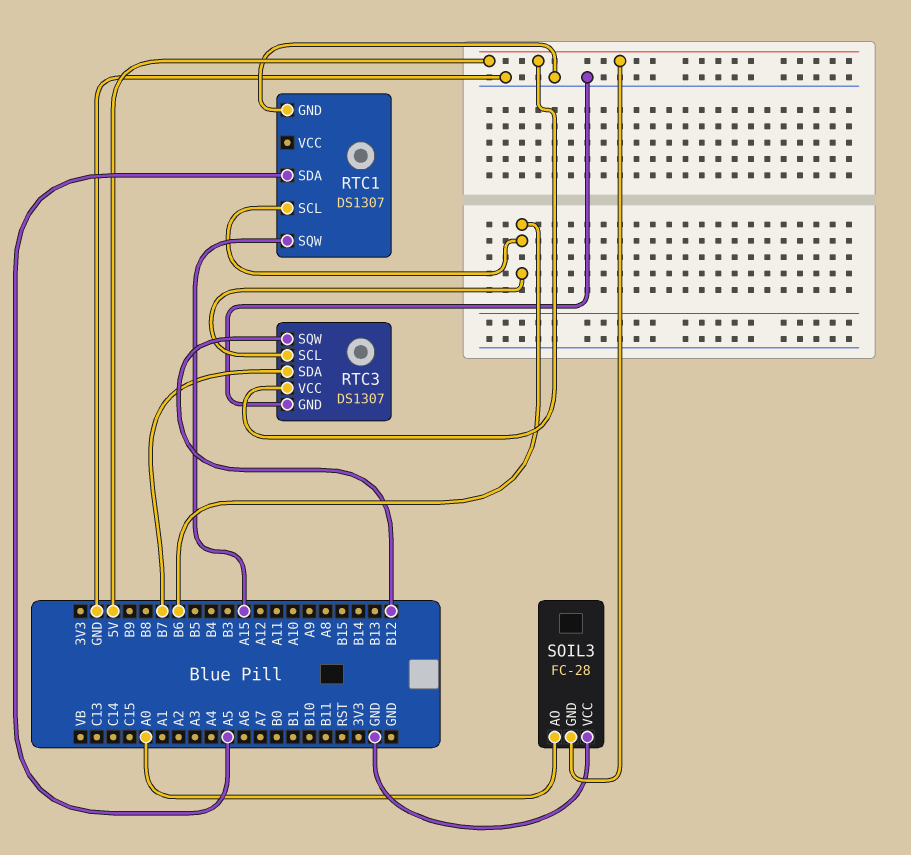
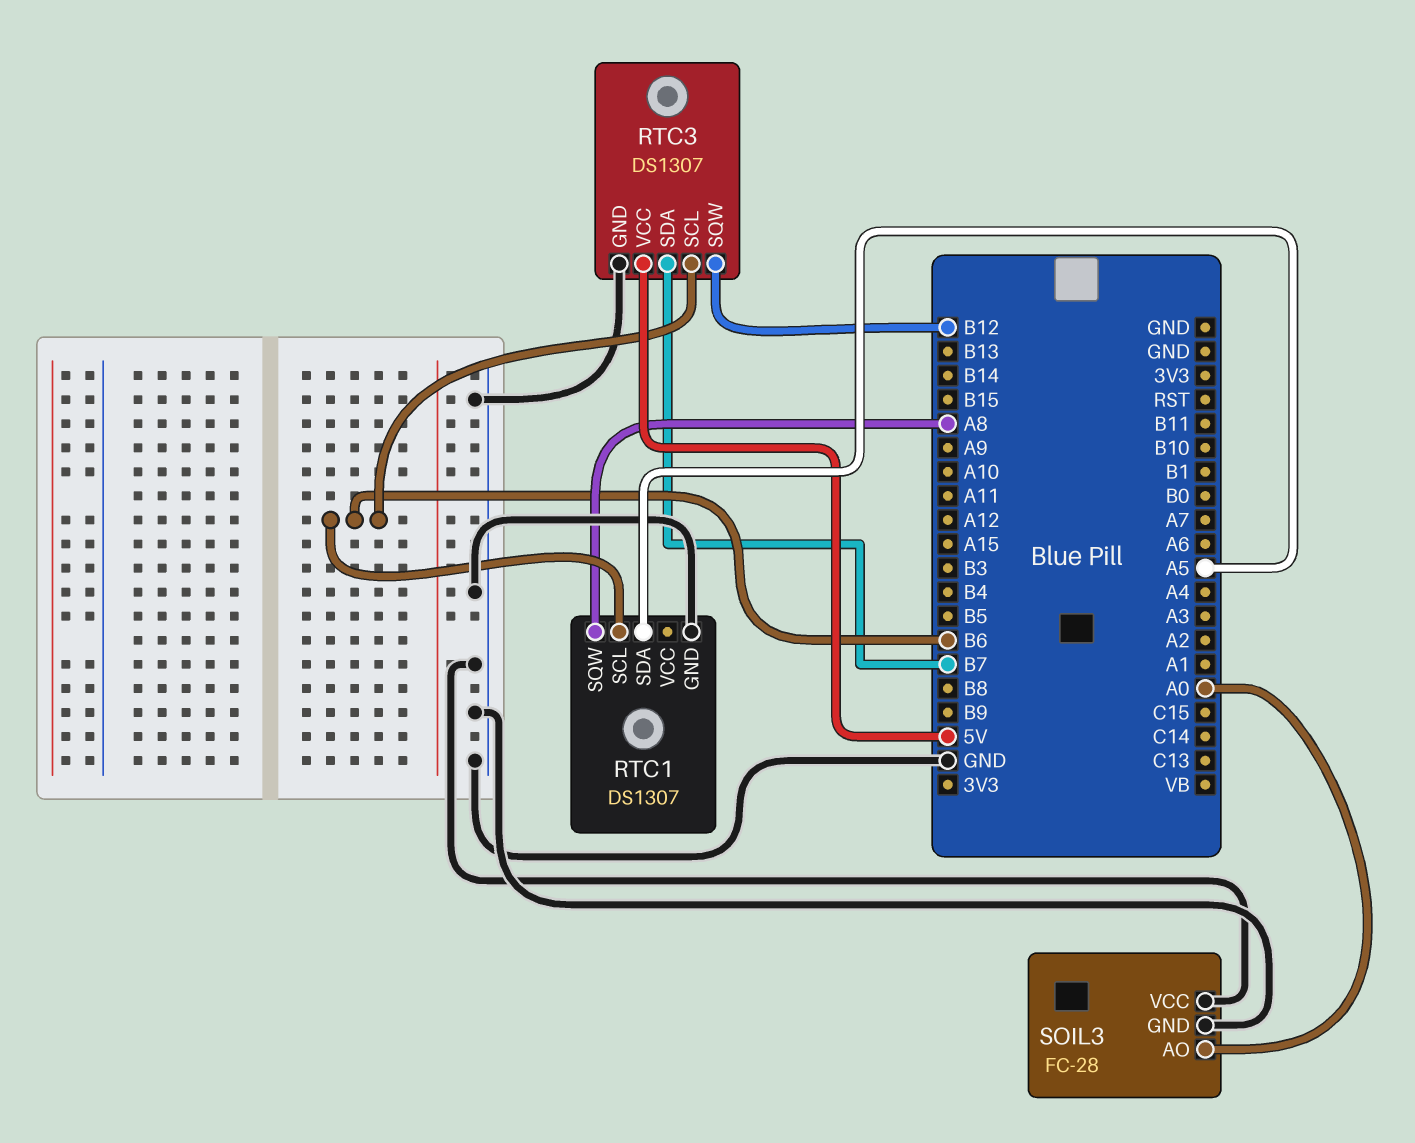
RTC1 pin SQW: A15 -> A8
SOIL3 pin GND: 5V -> GND

